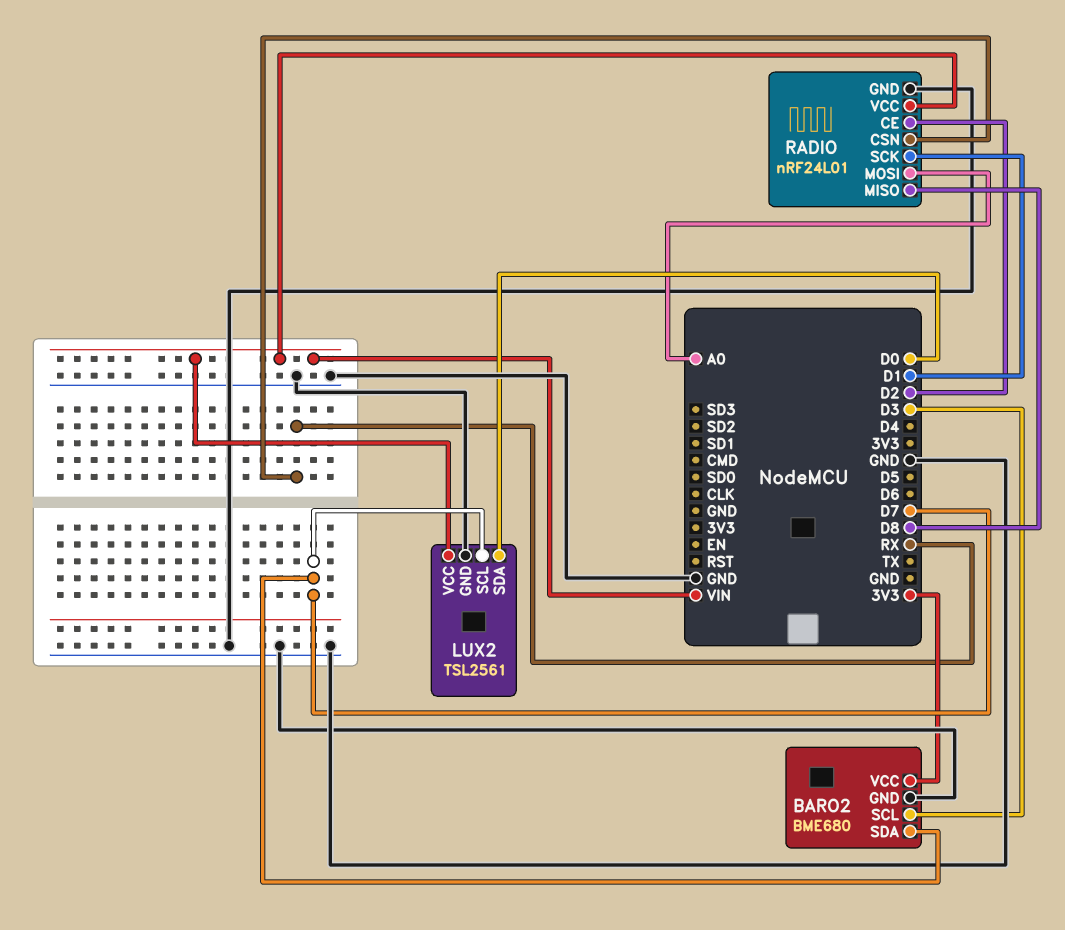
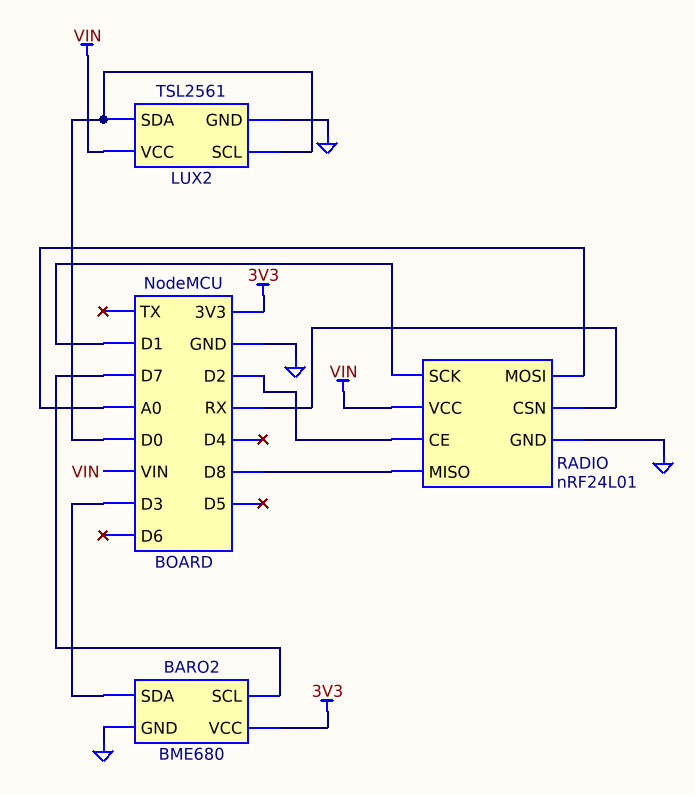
BARO2 pin SCL: D3 -> D7
BARO2 pin SDA: D7 -> D3
LUX2 pin SCL: D7 -> D0

